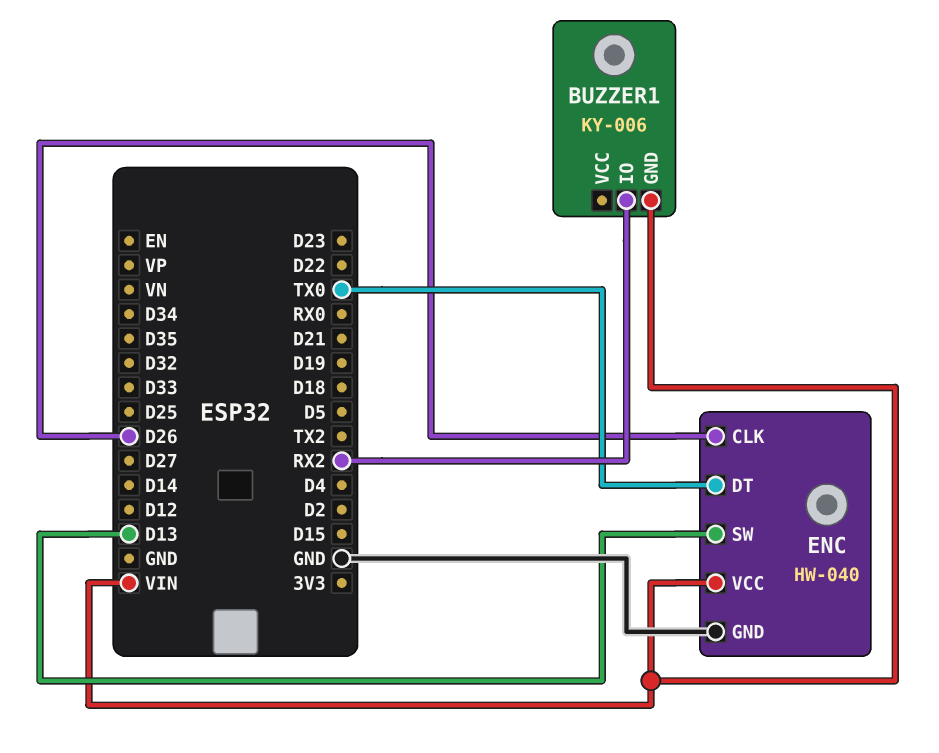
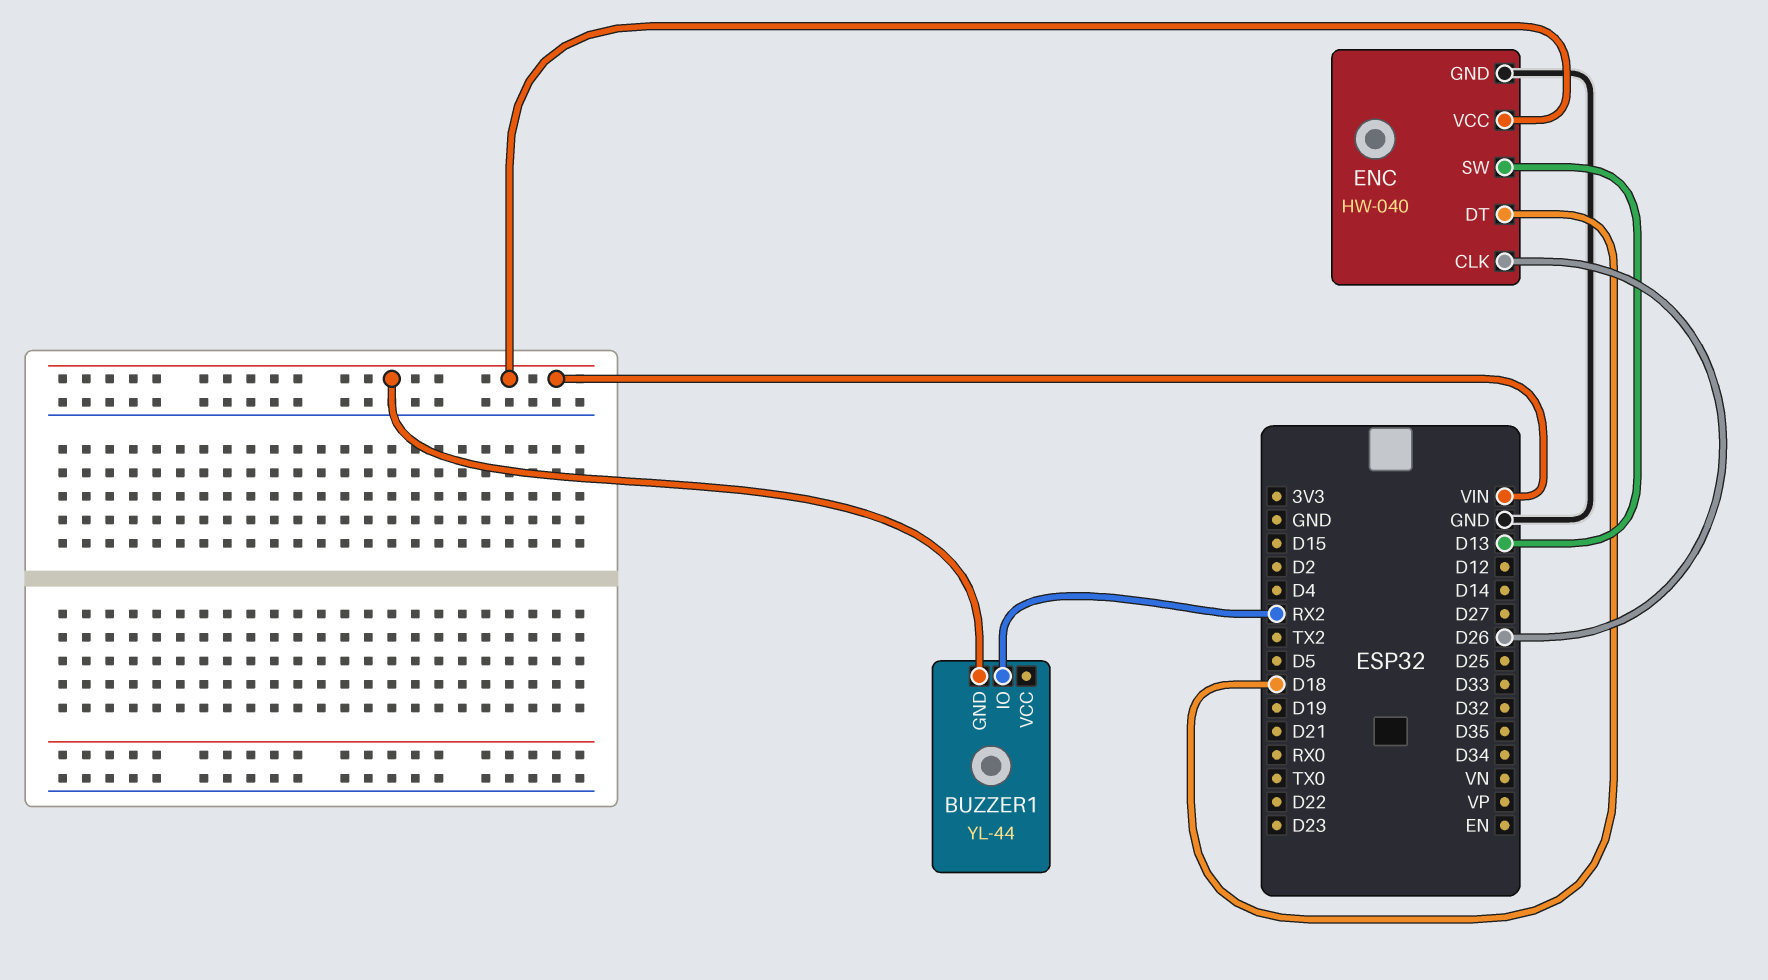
BUZZER1: KY-006 -> YL-44
ENC pin DT: TX0 -> D18

